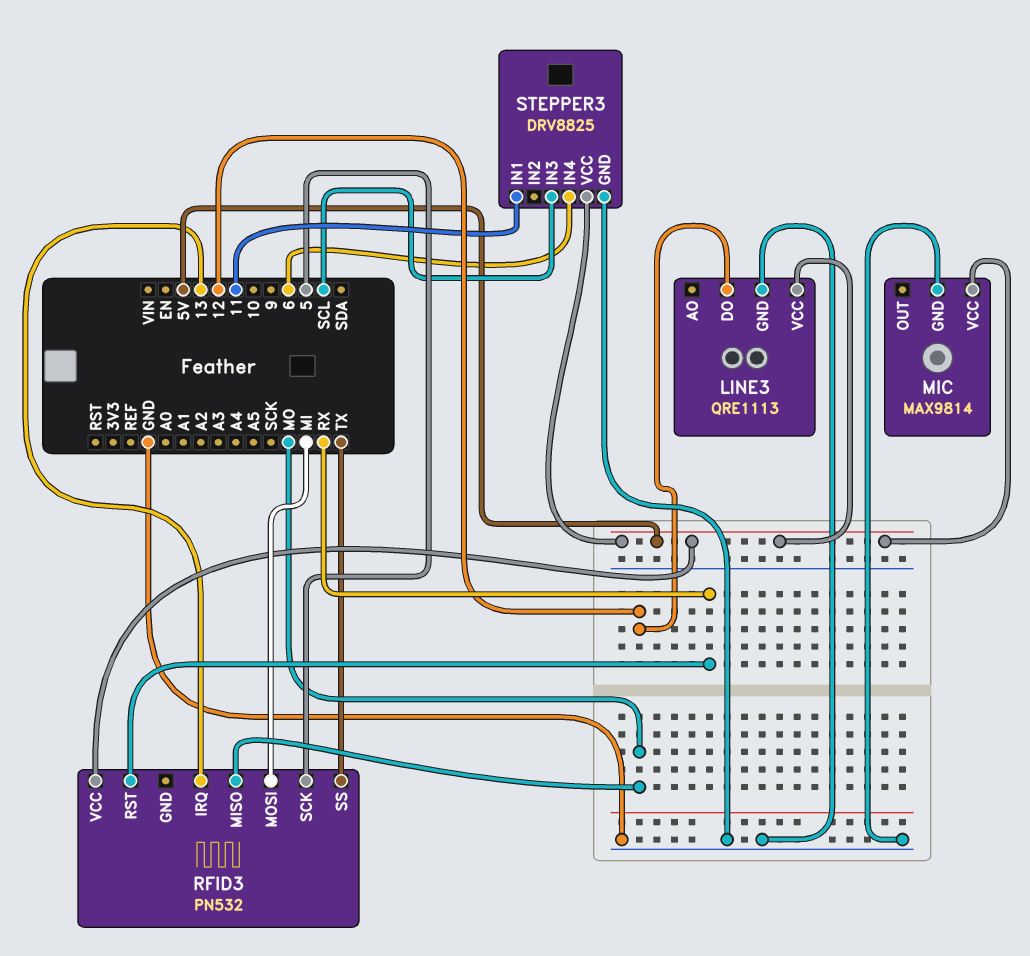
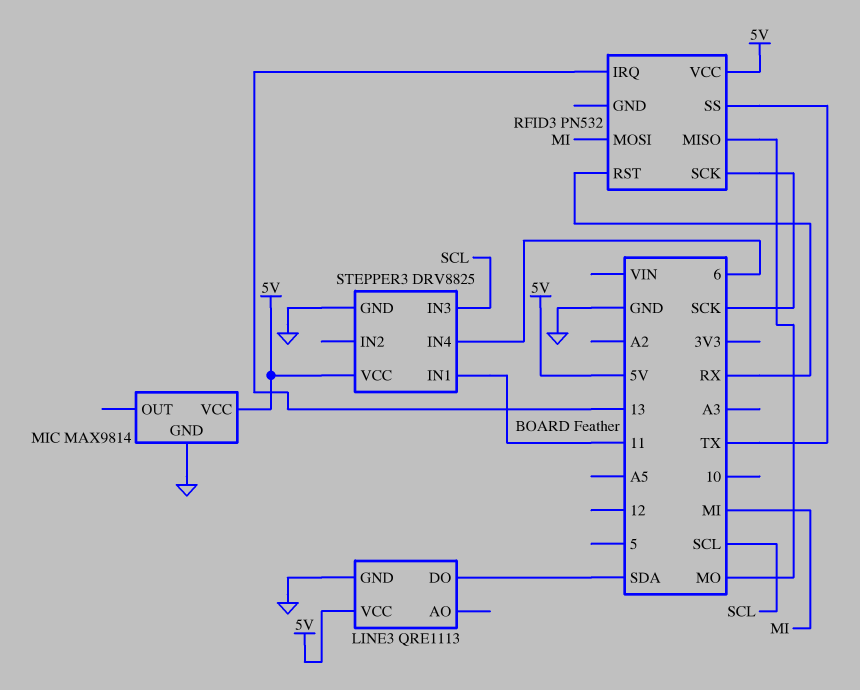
LINE3 pin DO: 12 -> SDA
RFID3 pin SCK: 5 -> SCK

